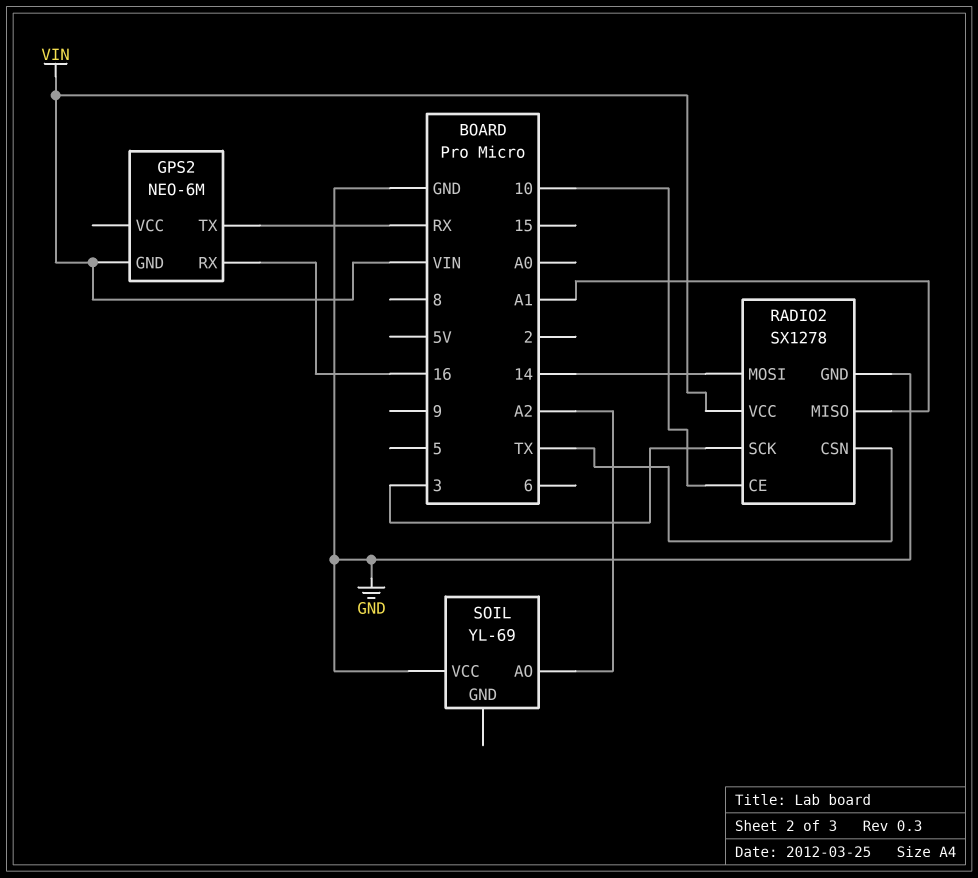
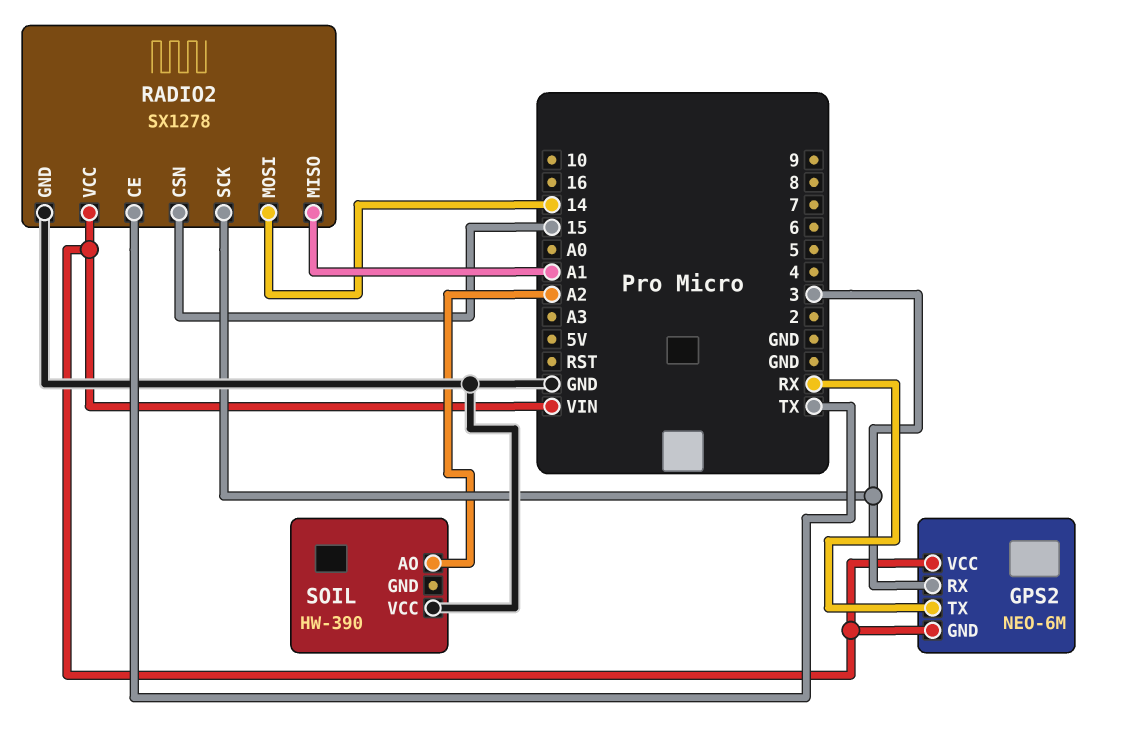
GPS2 pin RX: 16 -> 3
GPS2 pin VCC: none -> VIN
RADIO2 pin CE: 10 -> TX
RADIO2 pin CSN: TX -> 15
SOIL: YL-69 -> HW-390

